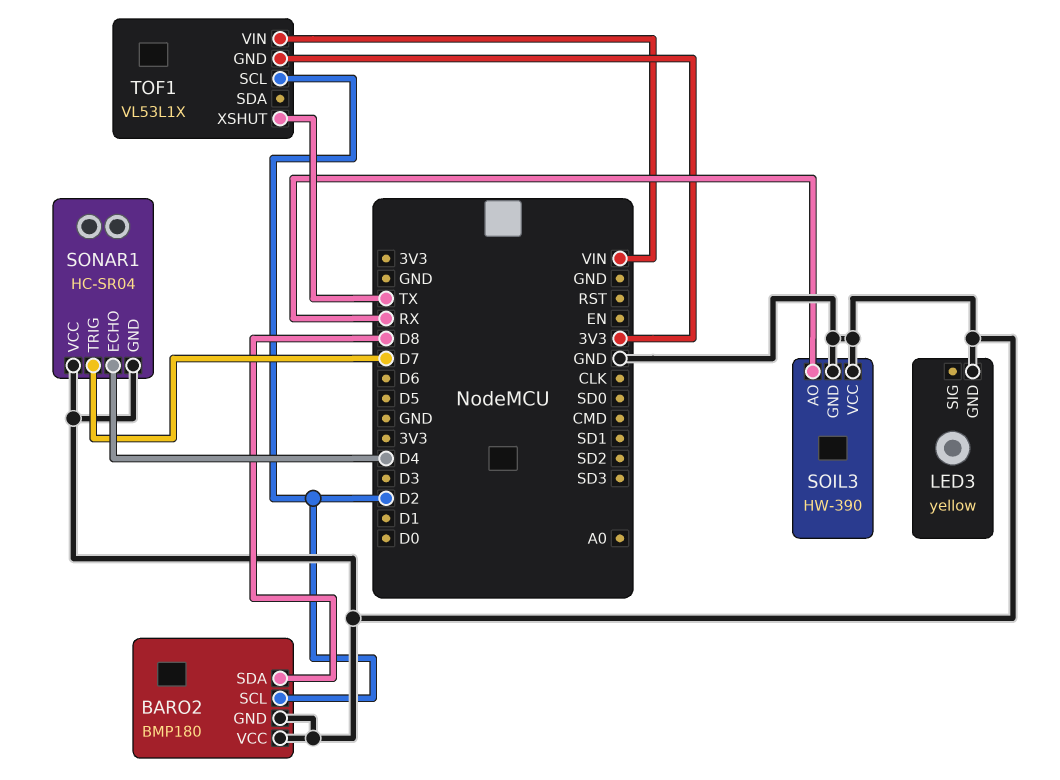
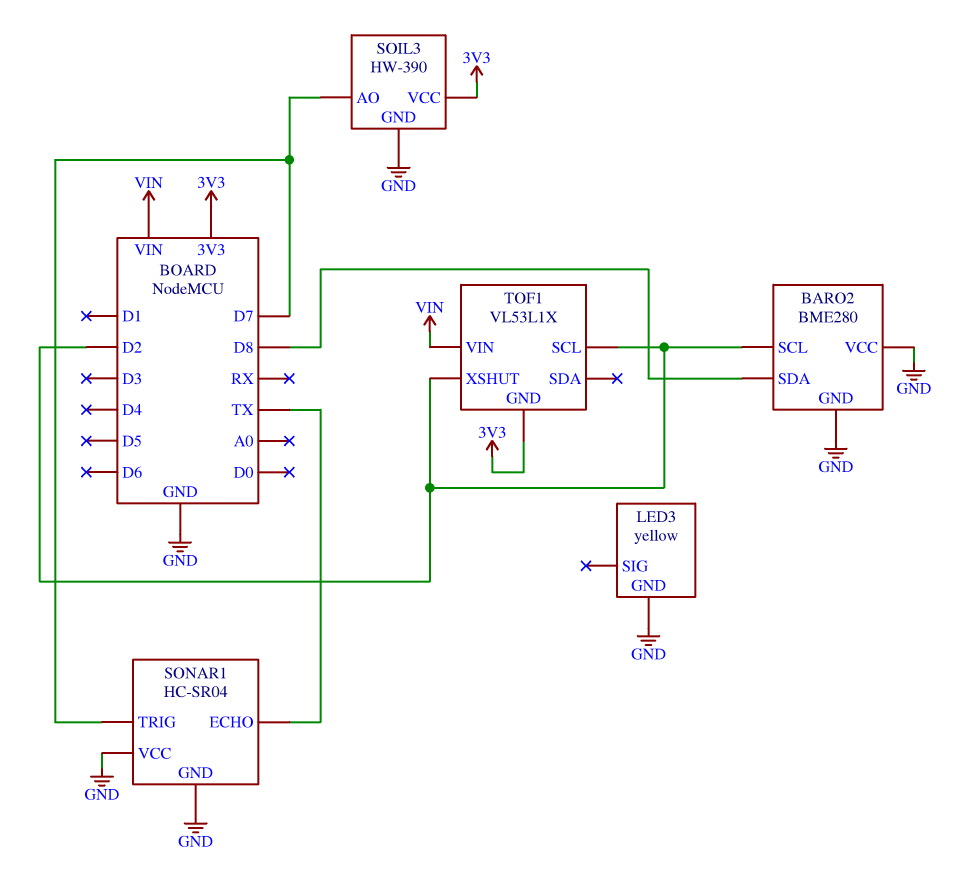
BARO2: BMP180 -> BME280
SOIL3 pin AO: RX -> D7
SOIL3 pin VCC: GND -> 3V3
SONAR1 pin ECHO: D4 -> TX
TOF1 pin XSHUT: TX -> D2

